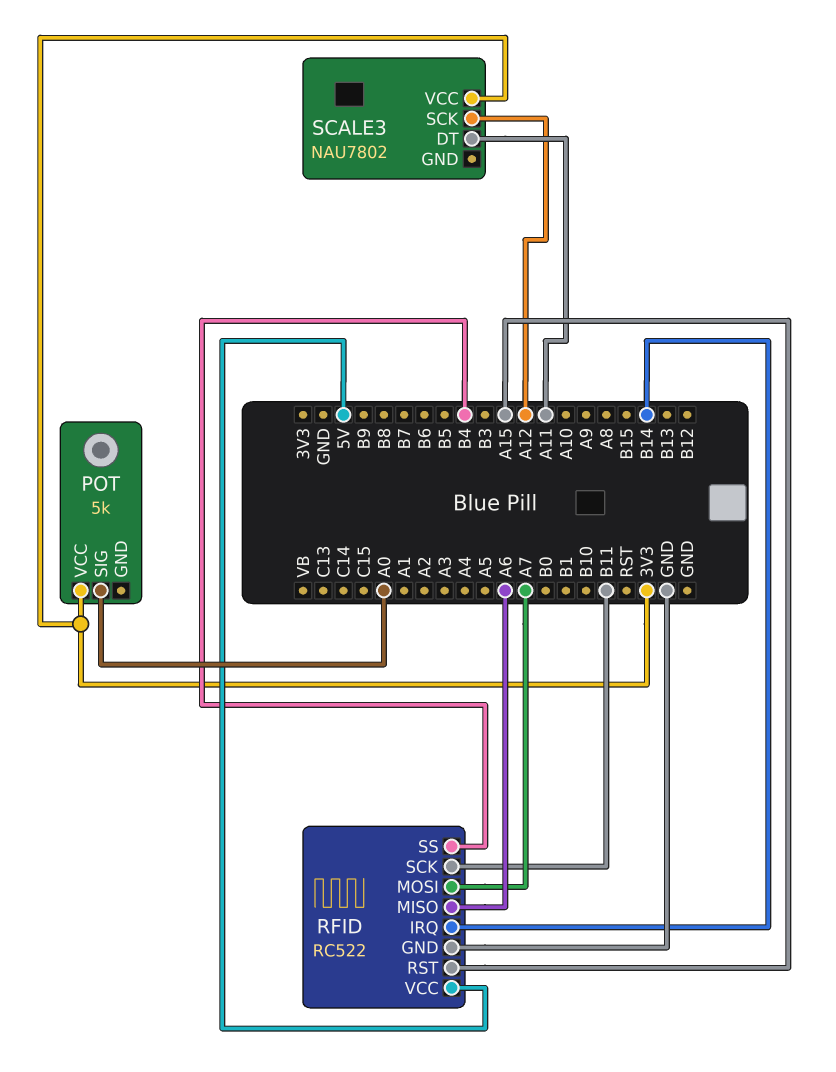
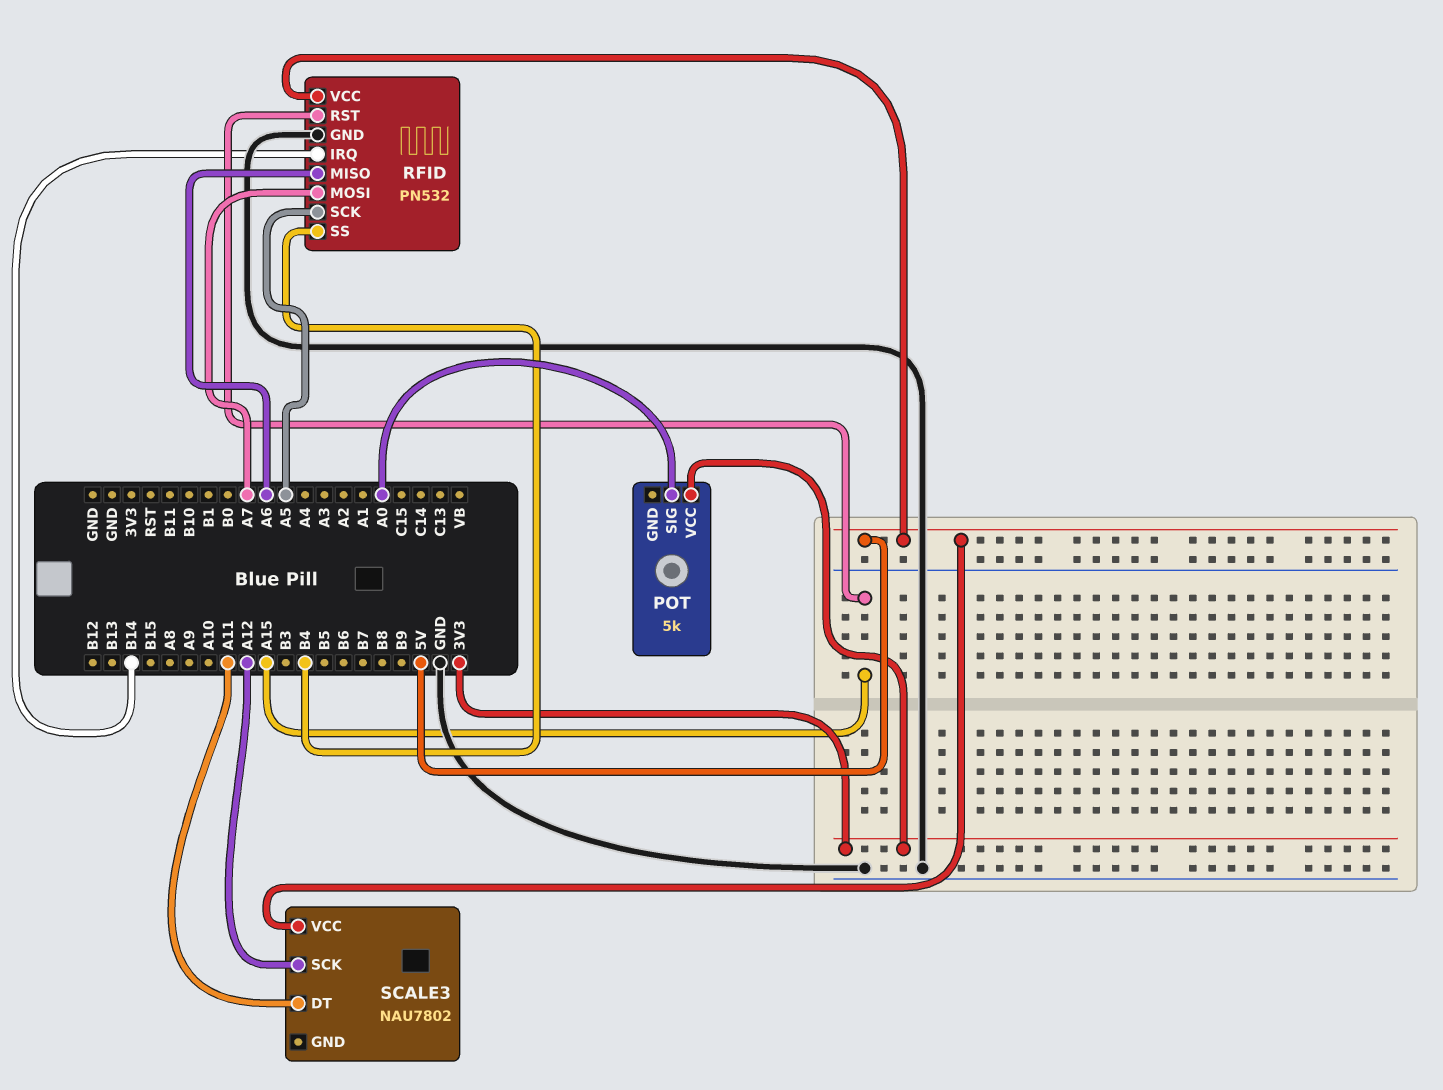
RFID: RC522 -> PN532
RFID pin SCK: B11 -> A5
SCALE3 pin VCC: 3V3 -> 5V

